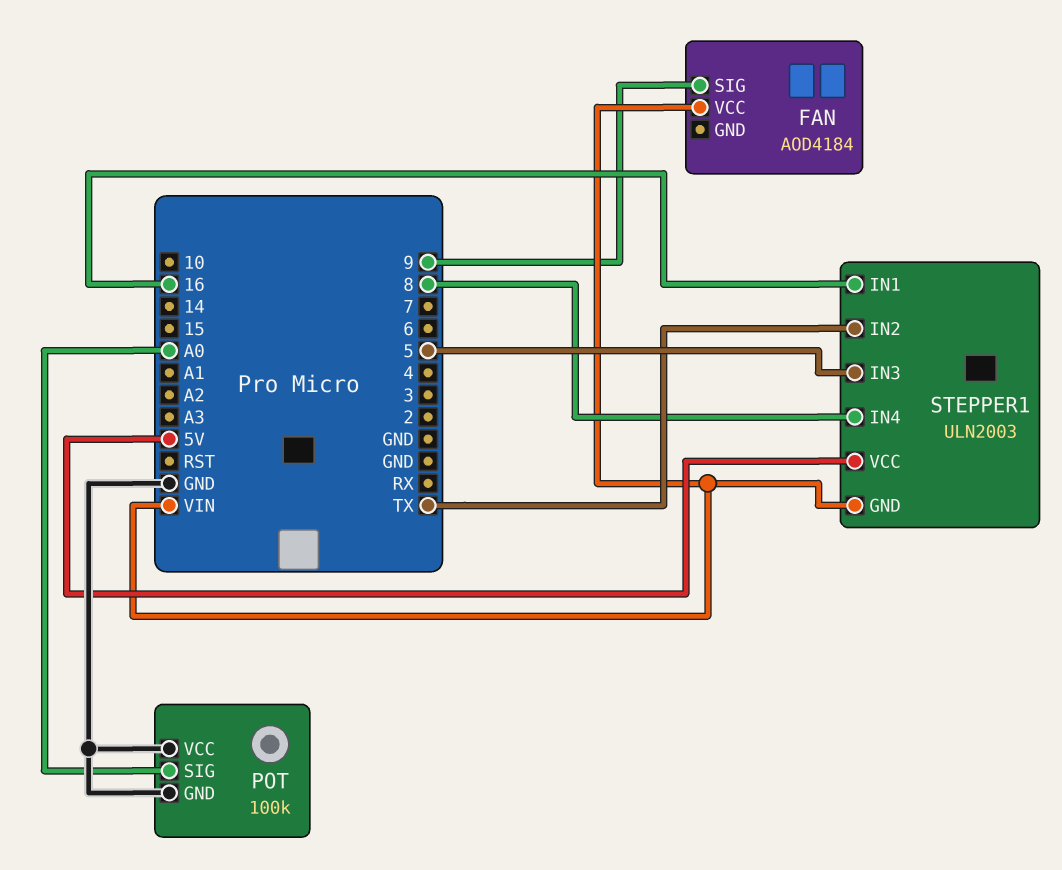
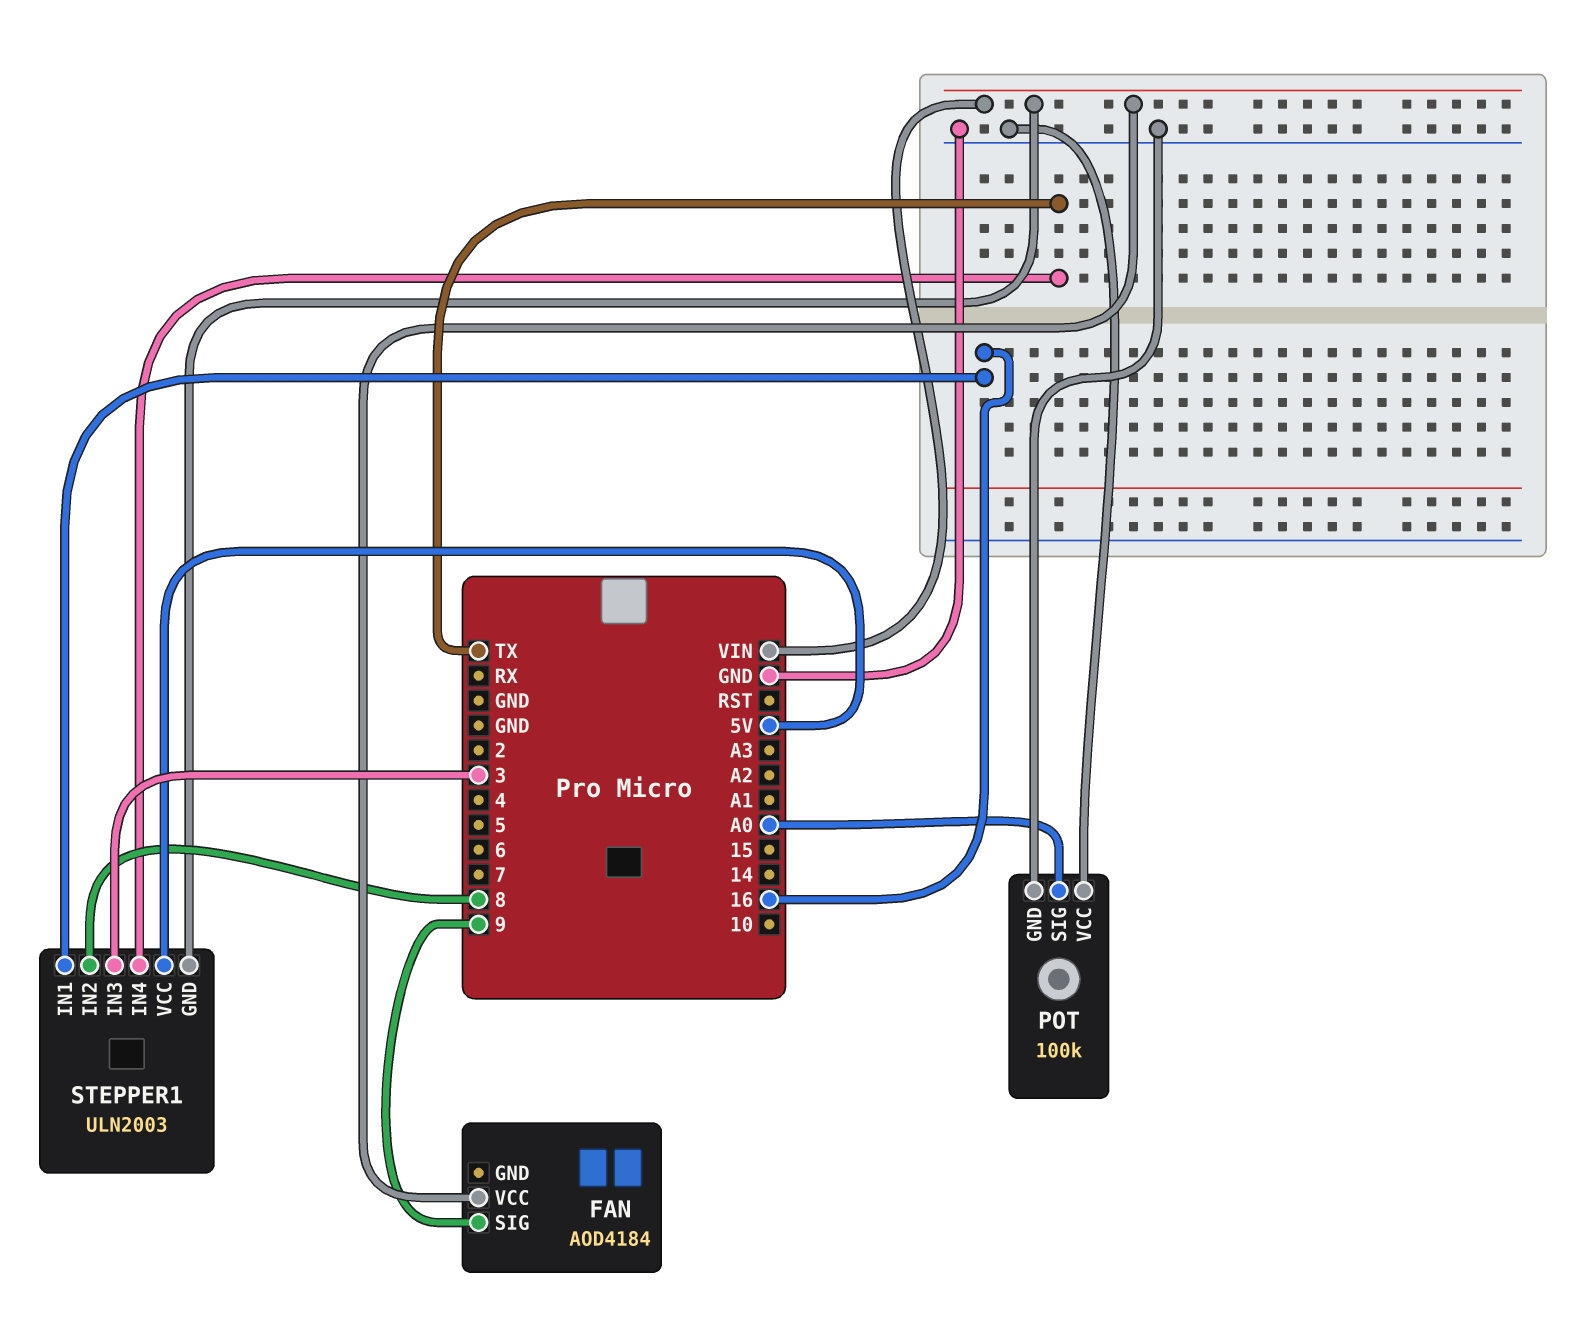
STEPPER1 pin IN2: TX -> 8
STEPPER1 pin IN3: 5 -> 3
STEPPER1 pin IN4: 8 -> TX

